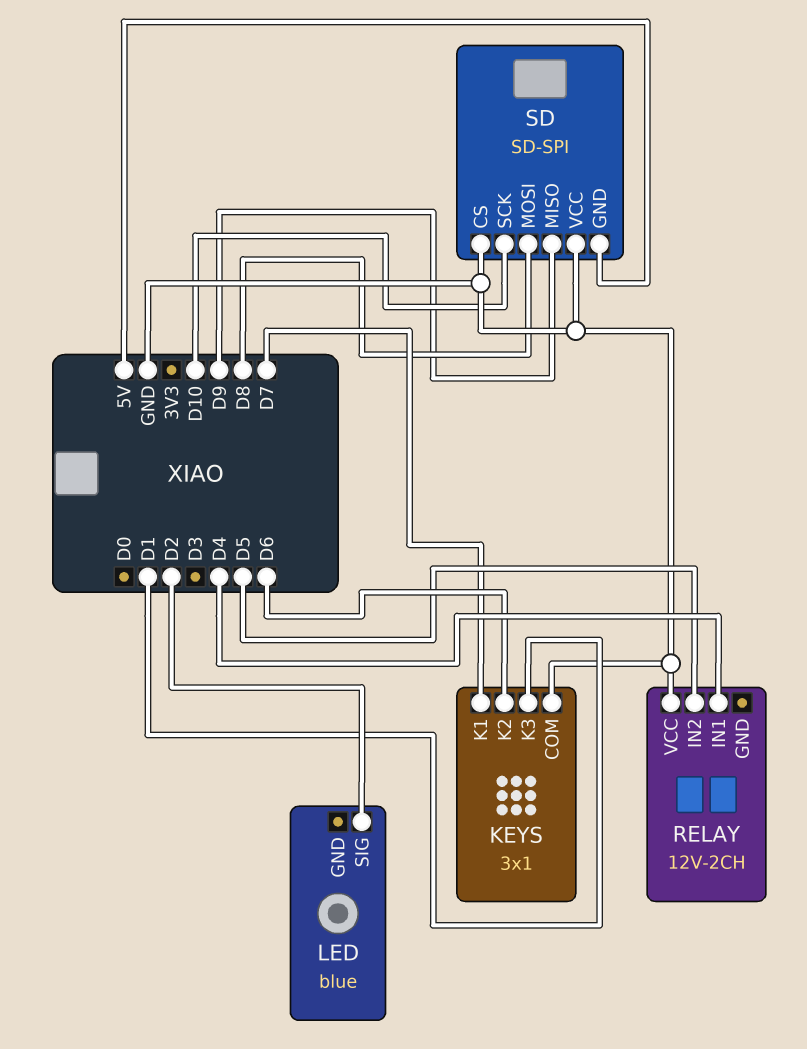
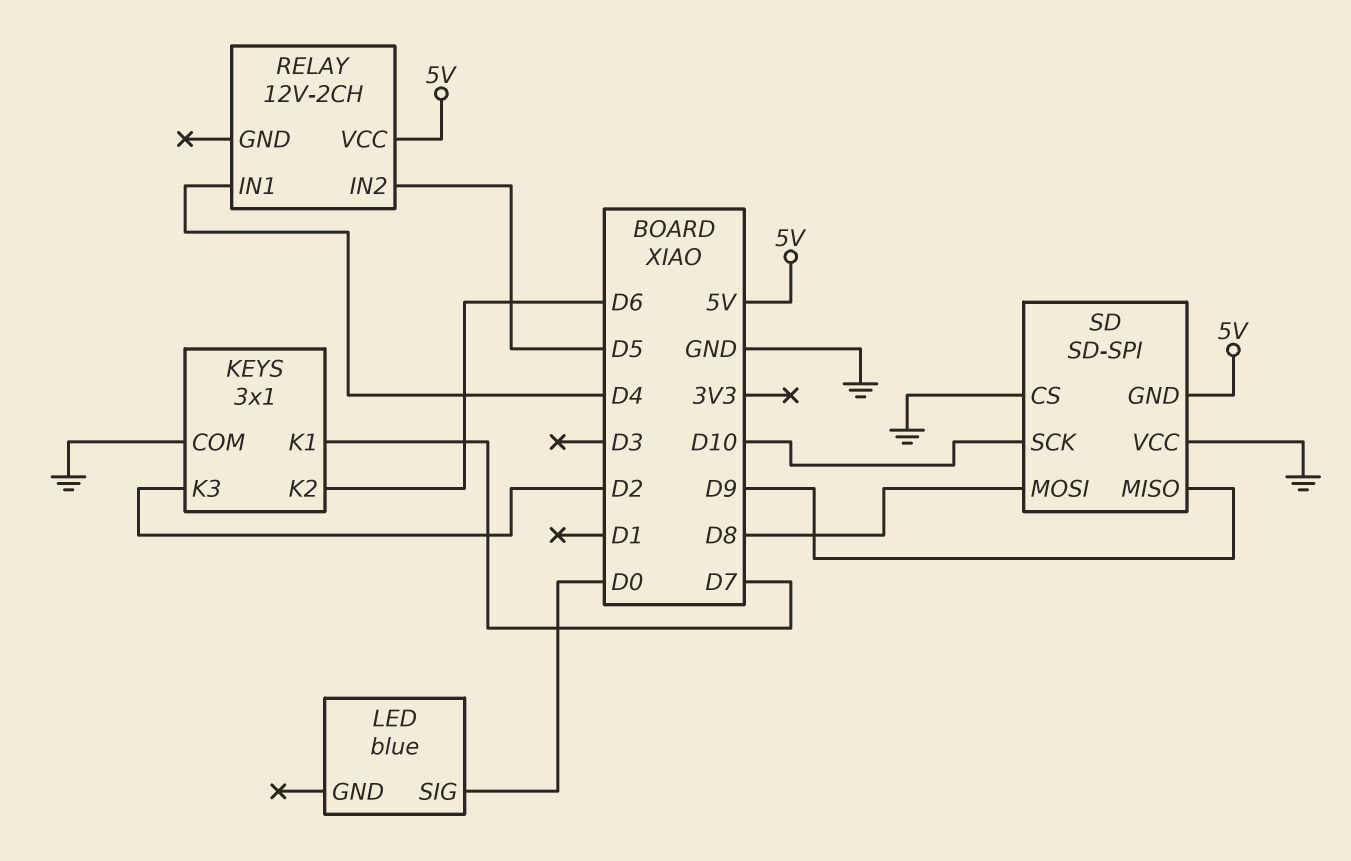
KEYS pin K3: D1 -> D2
LED pin SIG: D2 -> D0
RELAY pin VCC: GND -> 5V

